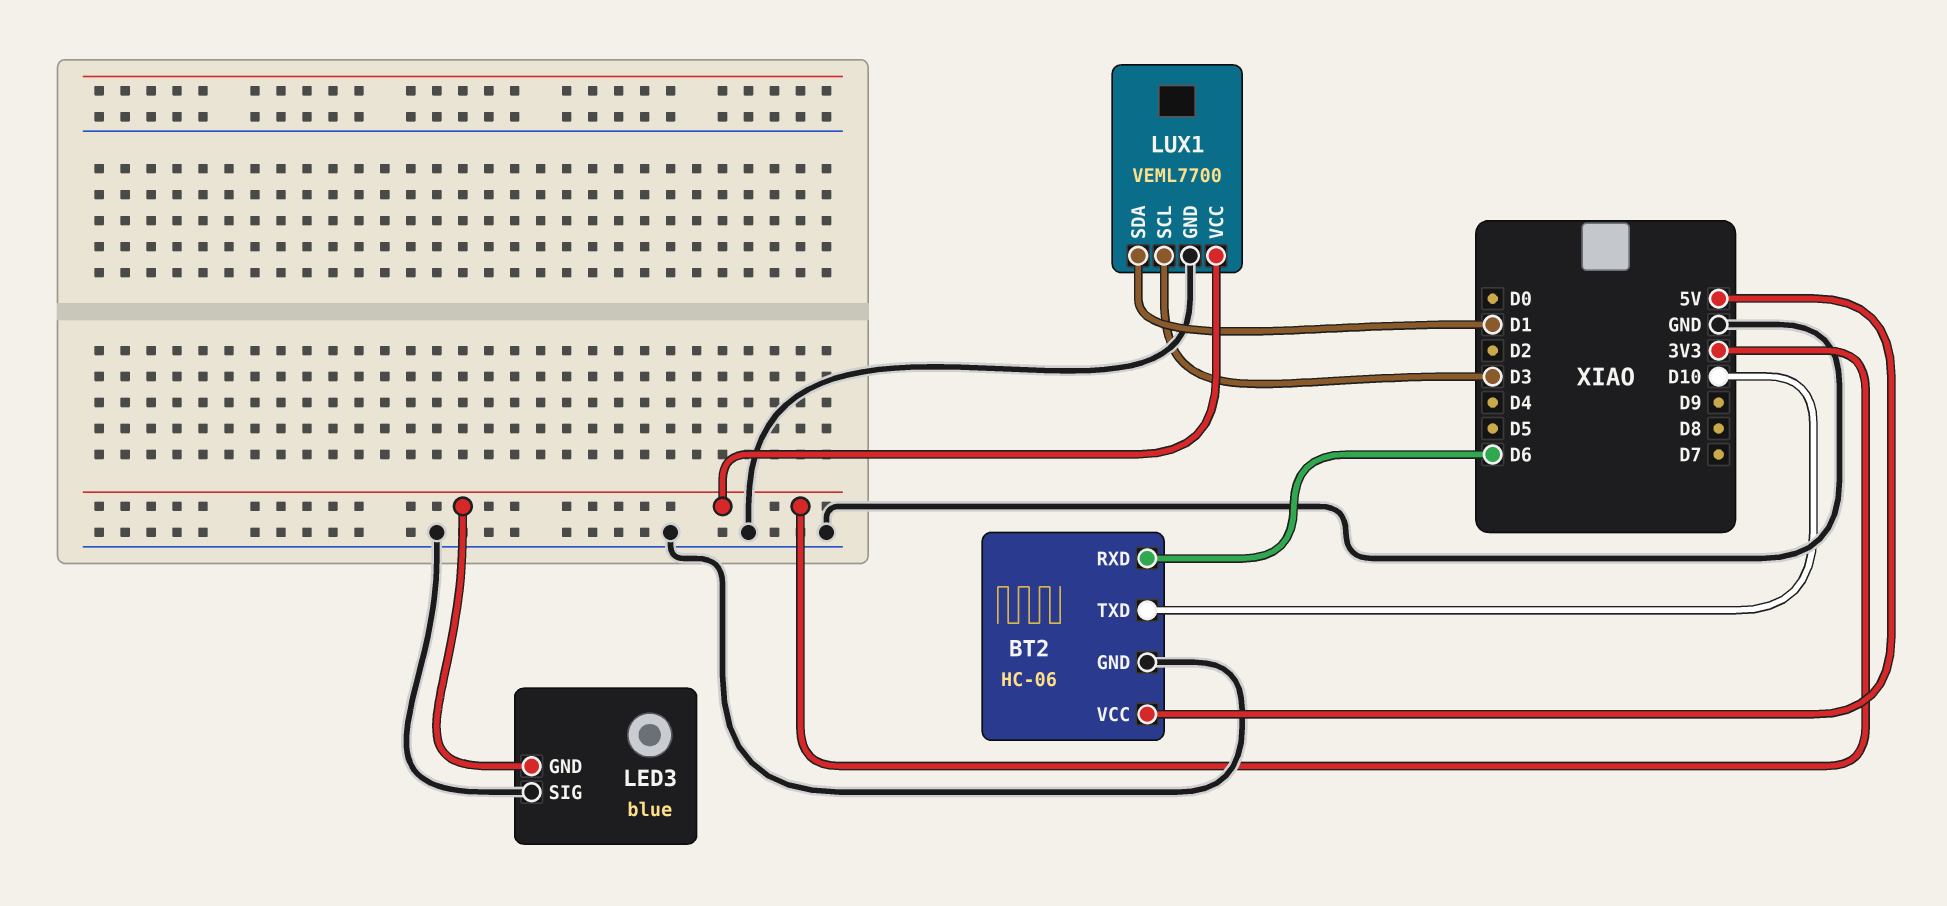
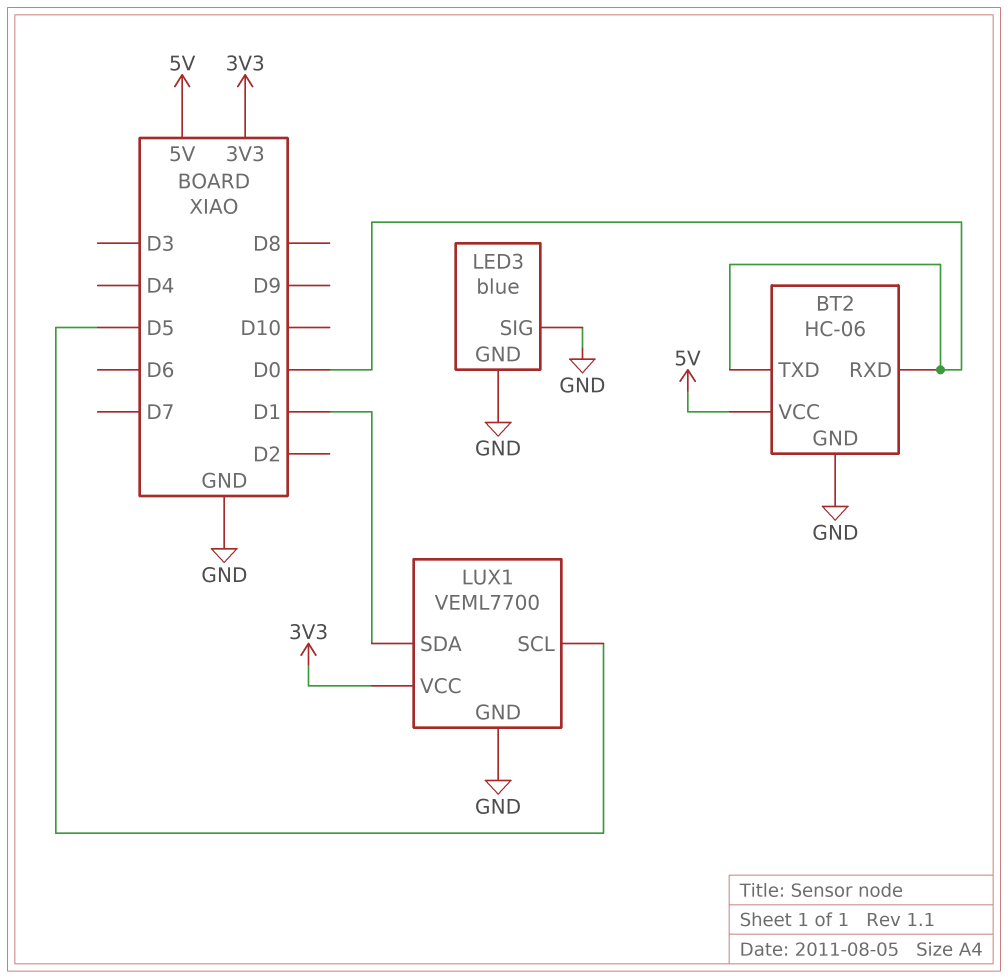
BT2 pin RXD: D6 -> D0
BT2 pin TXD: D10 -> D0
LED3 pin GND: 3V3 -> GND
LUX1 pin SCL: D3 -> D5

